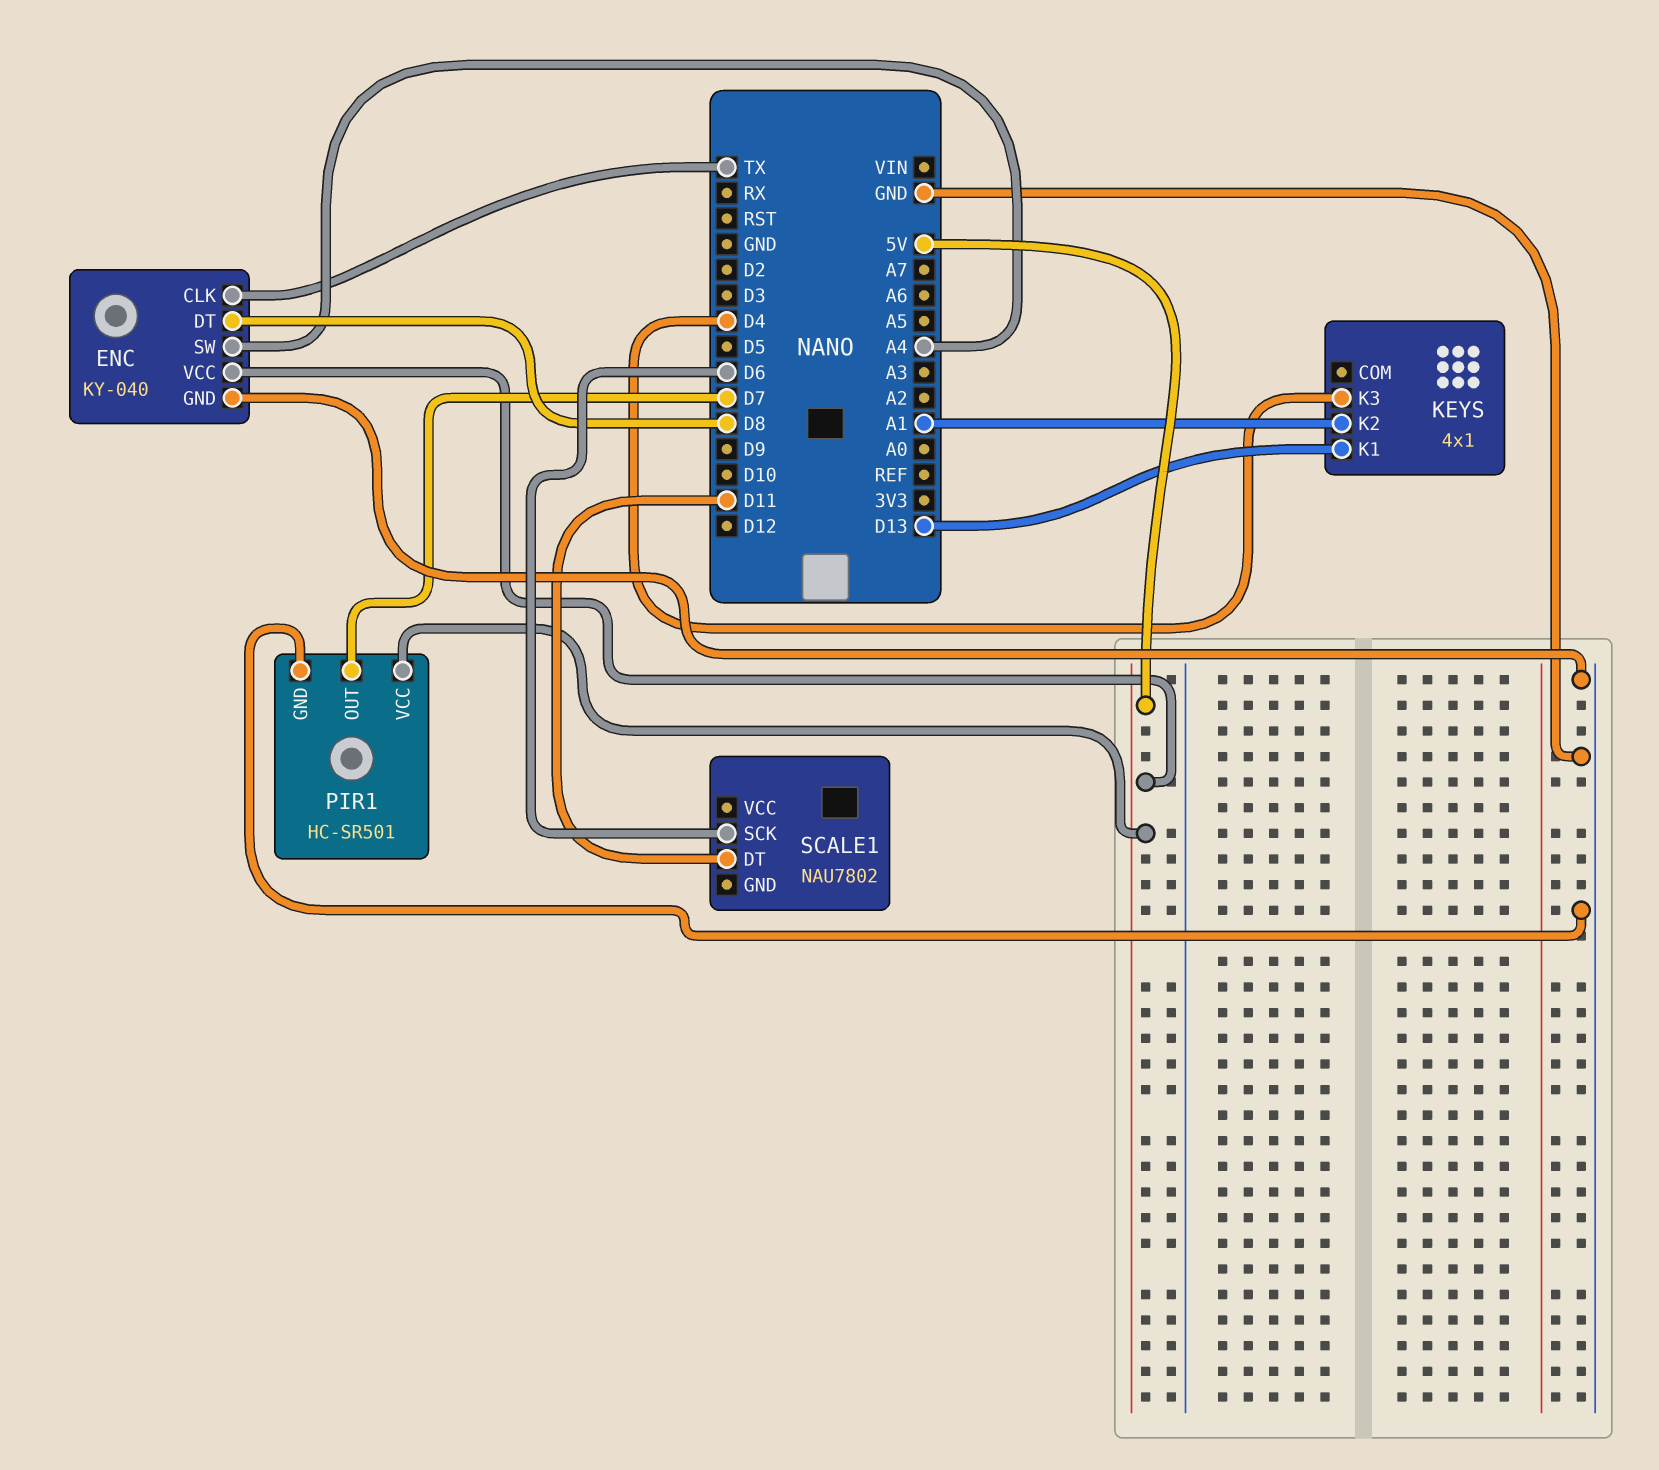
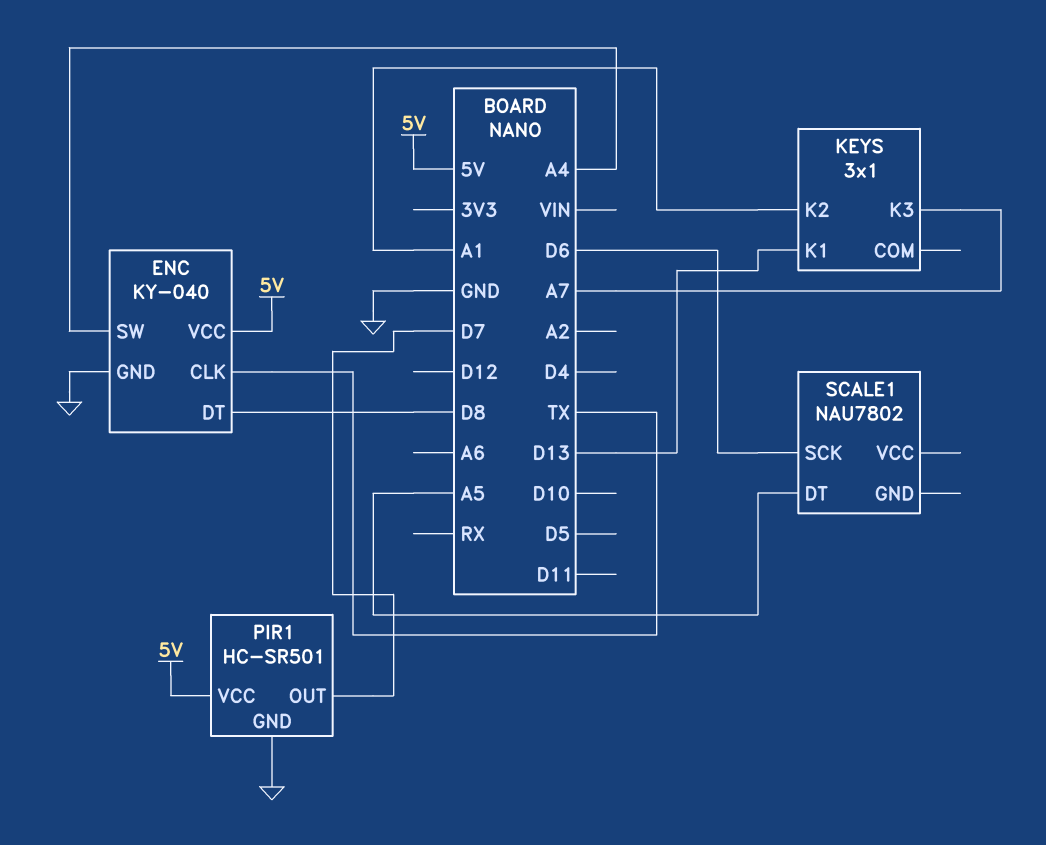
KEYS: 4x1 -> 3x1
KEYS pin K3: D4 -> A7
SCALE1 pin DT: D11 -> A5

